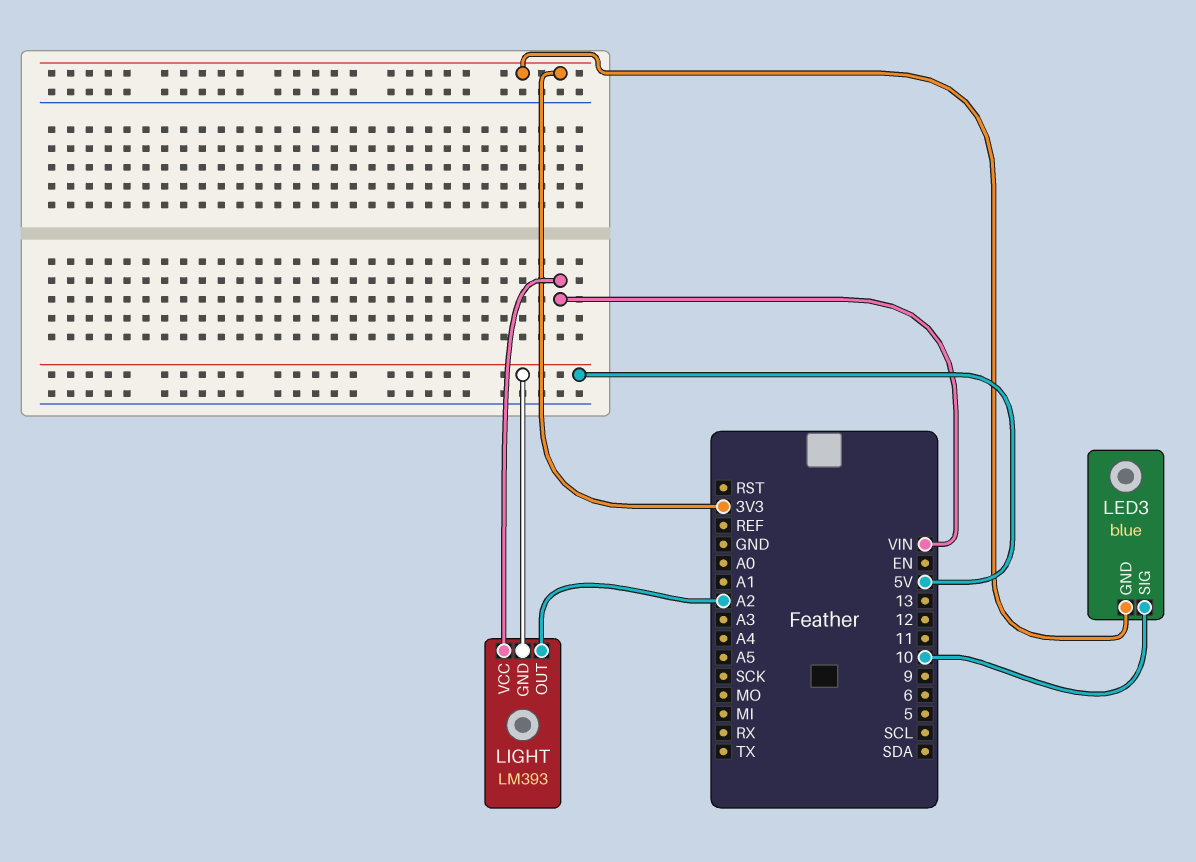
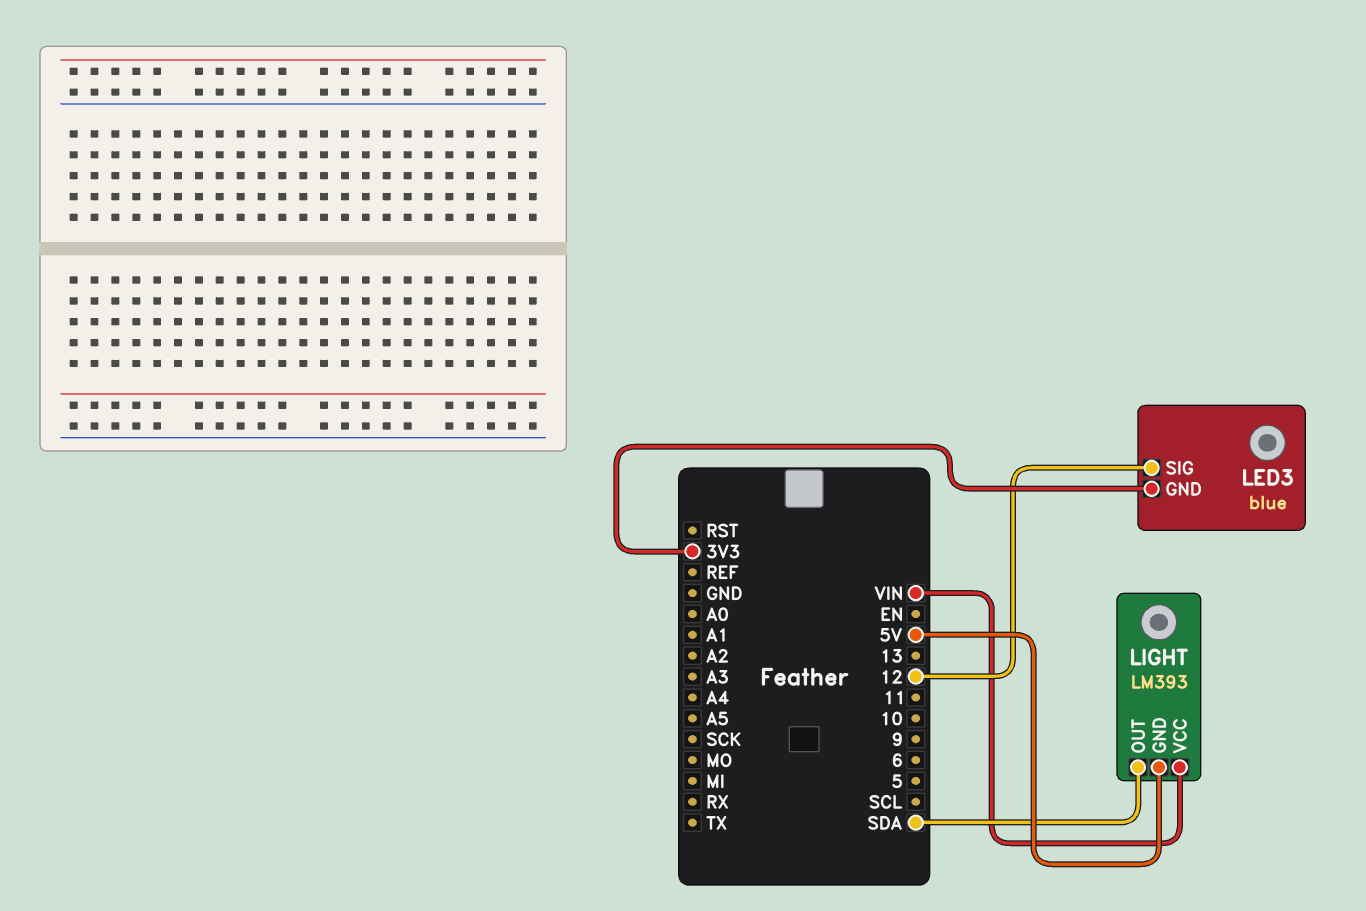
LED3 pin SIG: 10 -> 12
LIGHT pin OUT: A2 -> SDA

